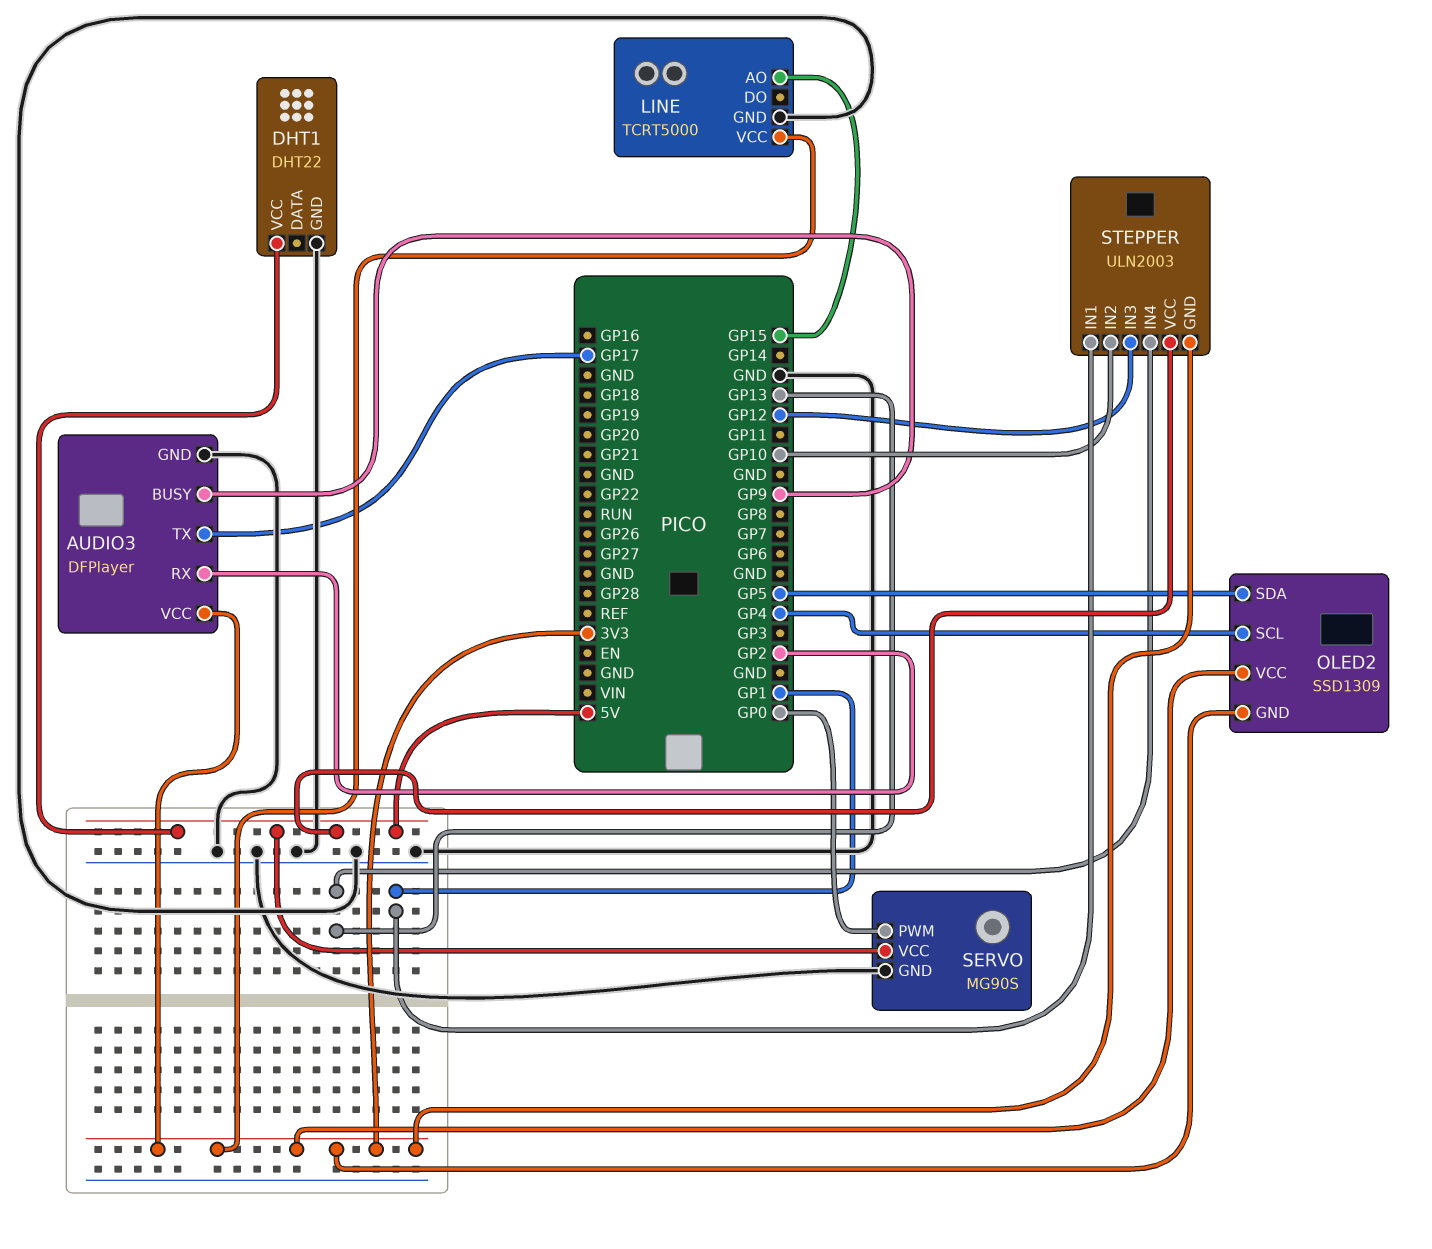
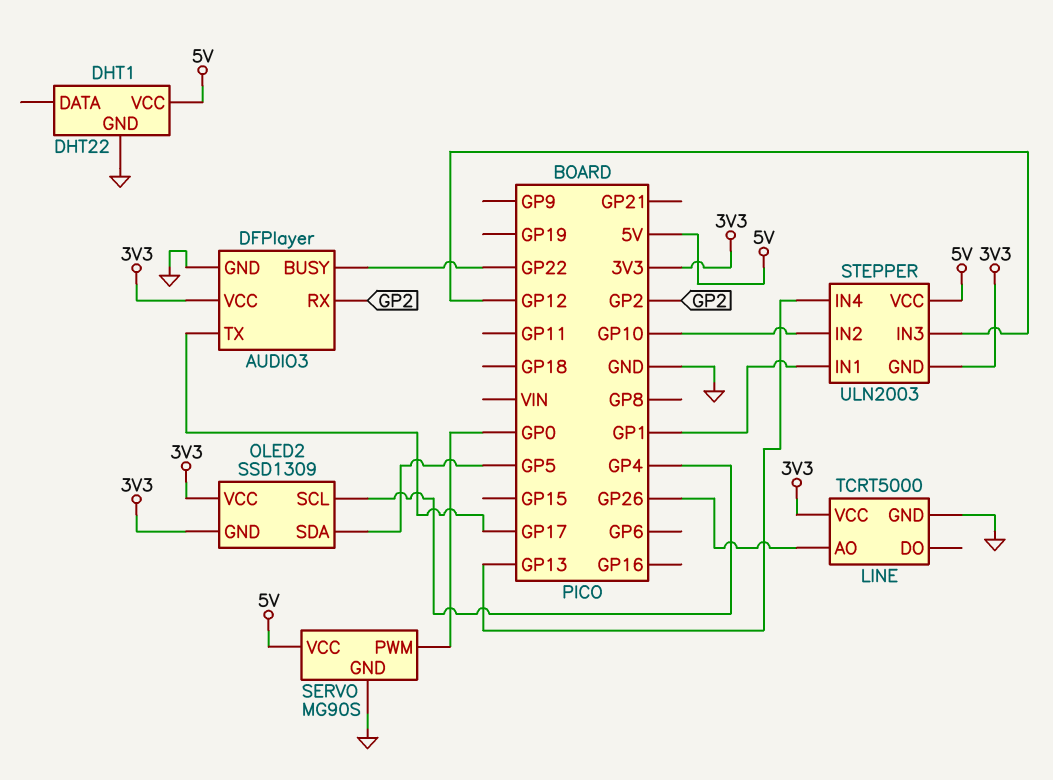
AUDIO3 pin BUSY: GP9 -> GP22
LINE pin AO: GP15 -> GP26

